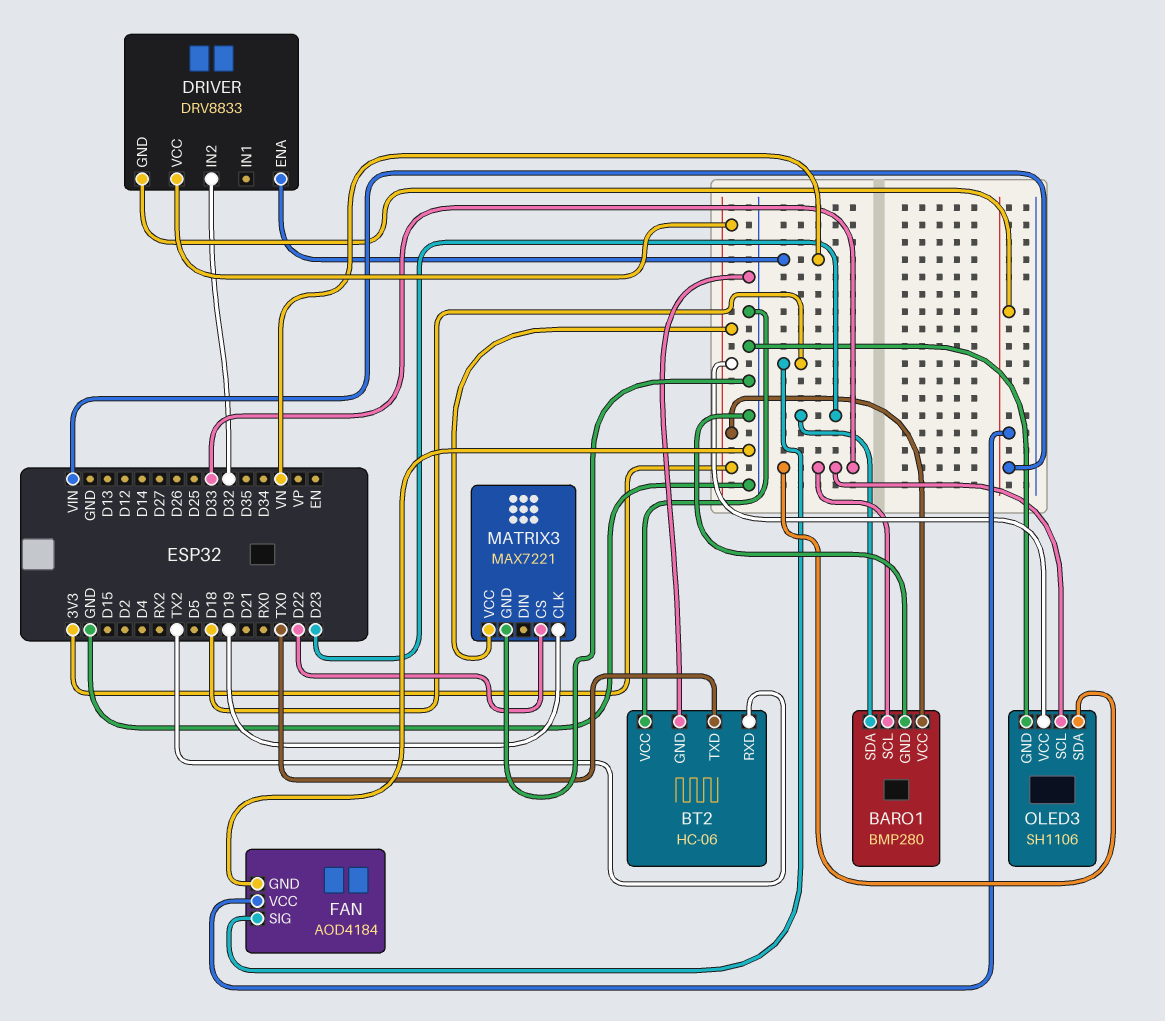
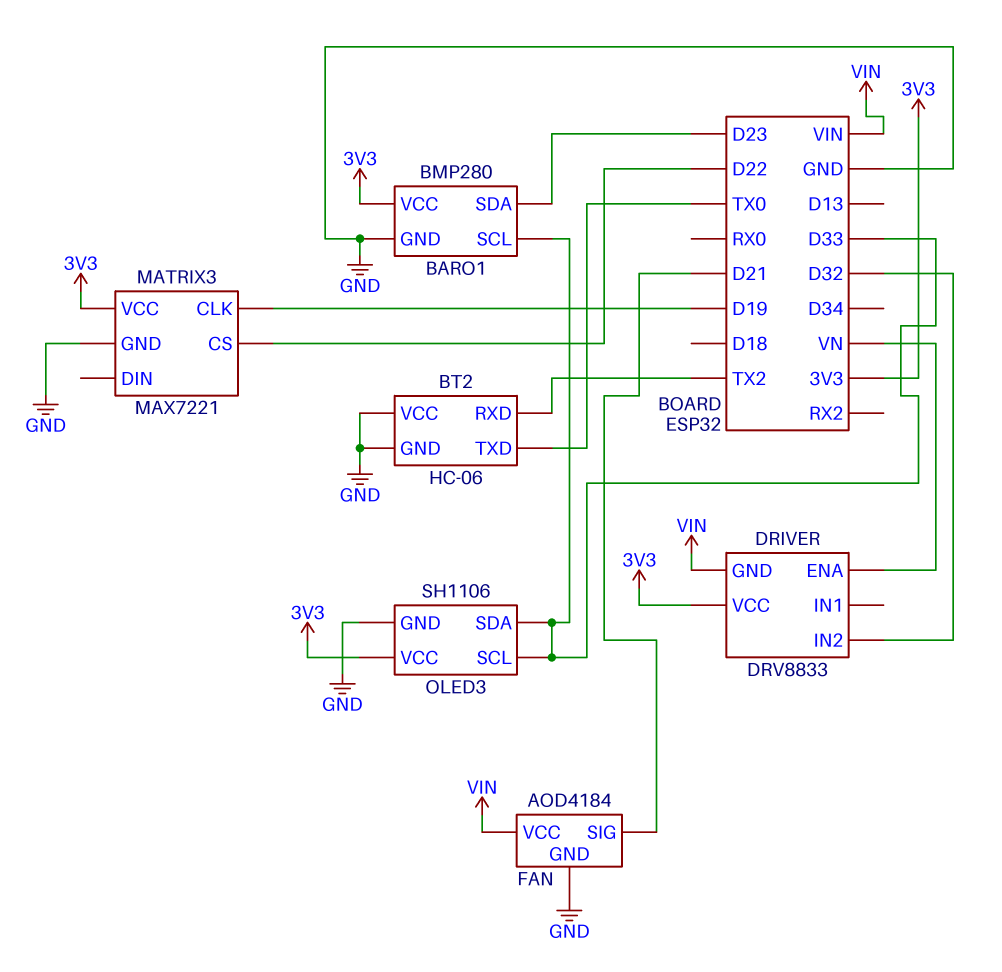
FAN pin SIG: D18 -> D21

